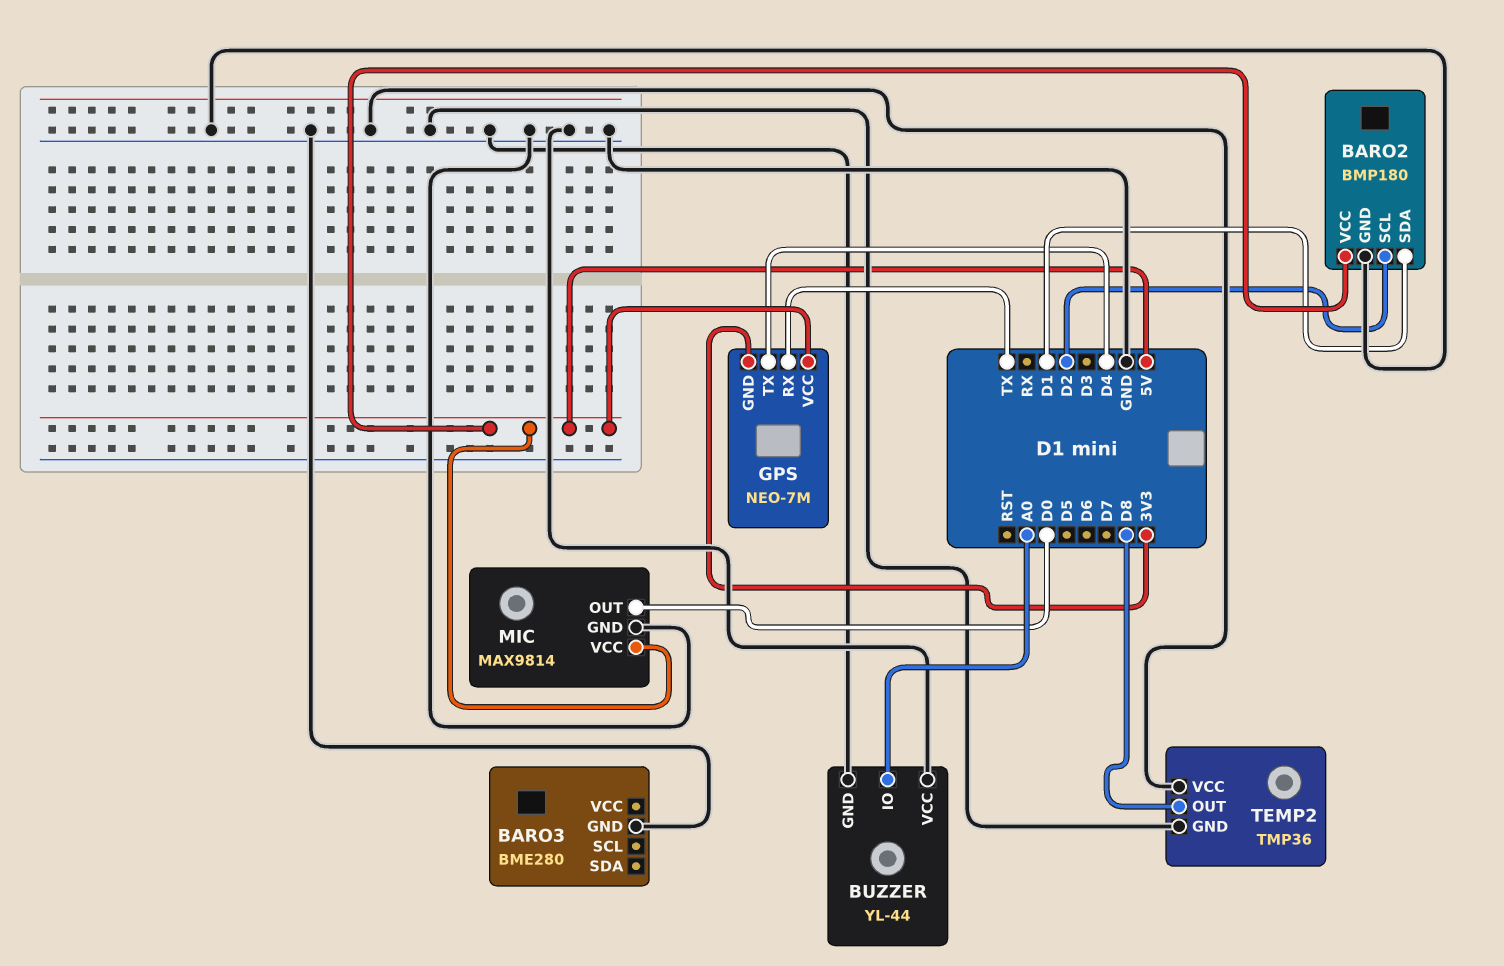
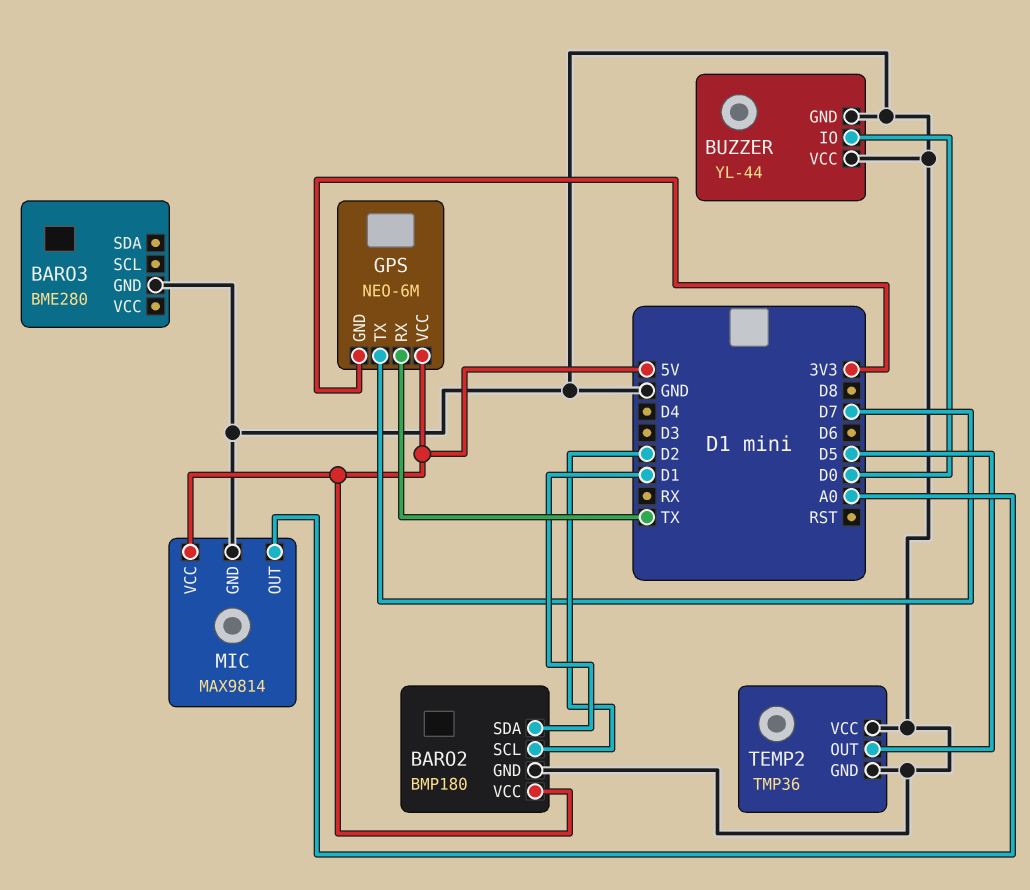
BUZZER pin IO: A0 -> D0
GPS: NEO-7M -> NEO-6M
GPS pin TX: D4 -> D7
MIC pin OUT: D0 -> A0
TEMP2 pin OUT: D8 -> D5

